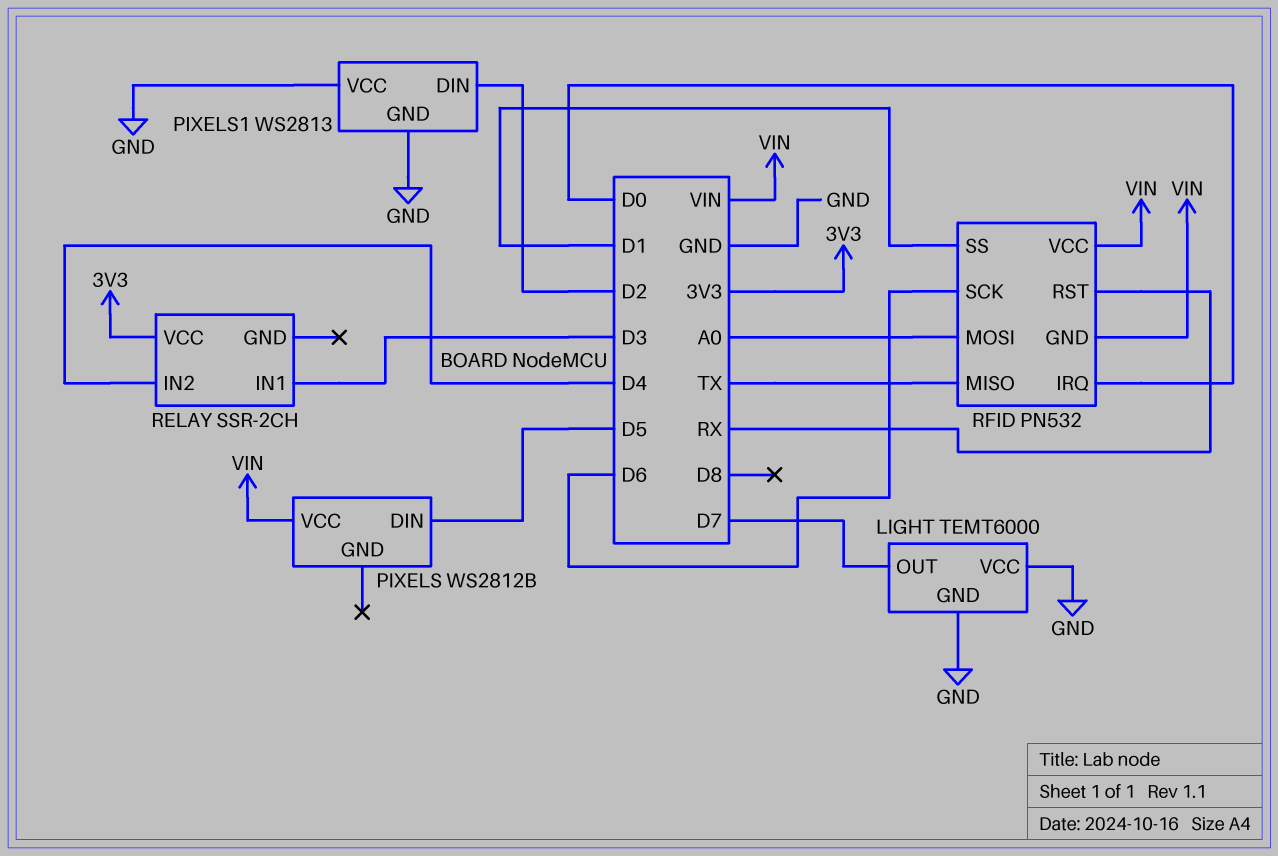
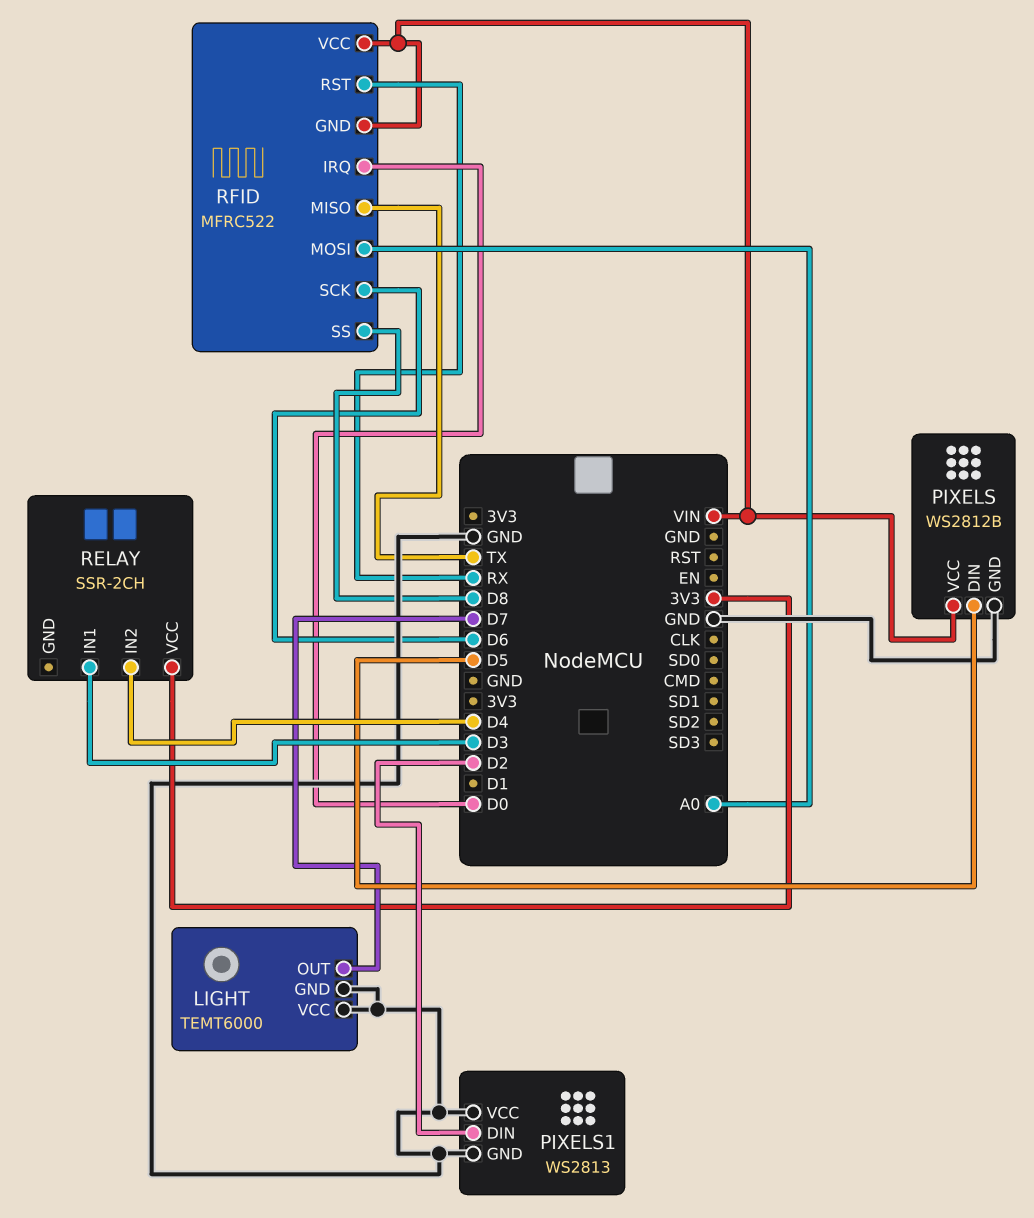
PIXELS pin GND: none -> GND
RFID: PN532 -> MFRC522
RFID pin SS: D1 -> D8

